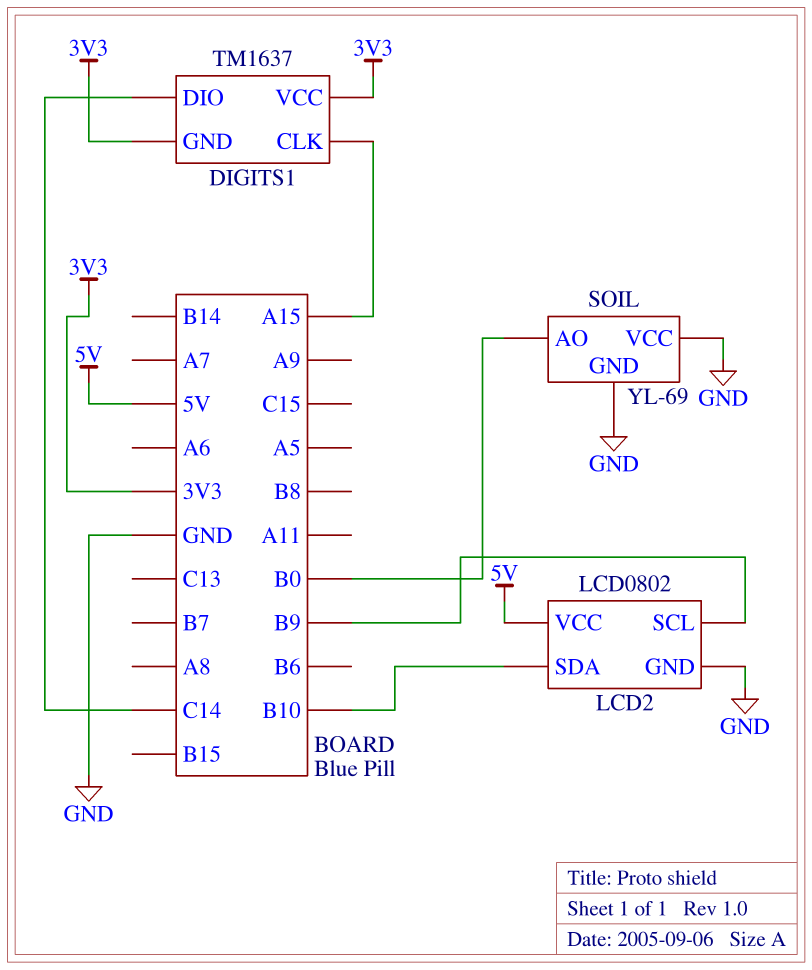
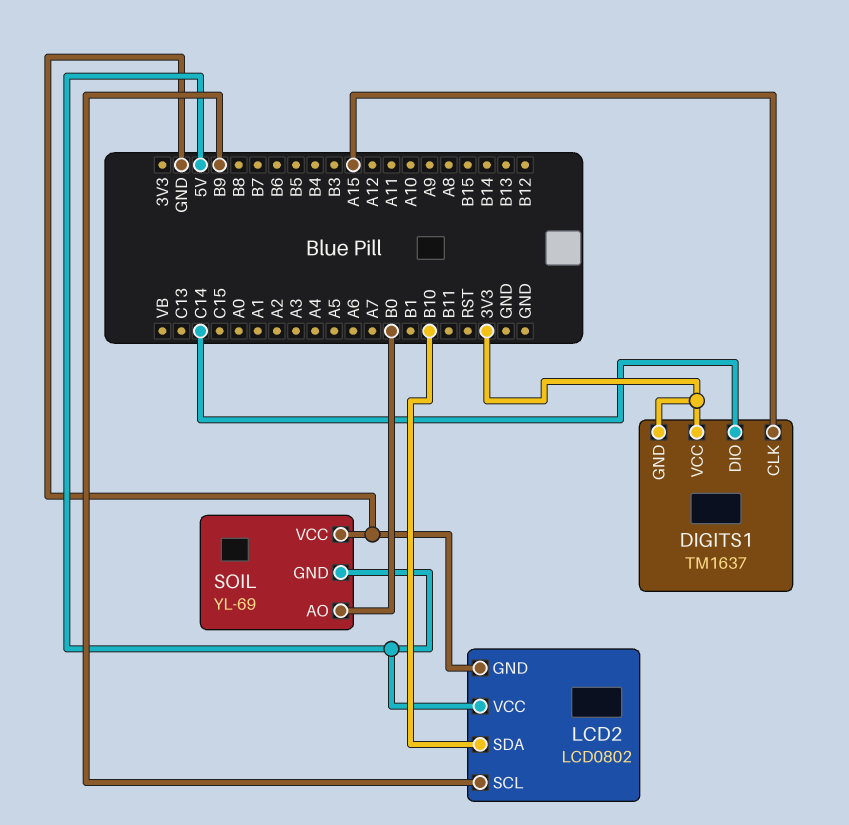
SOIL pin GND: GND -> 5V

